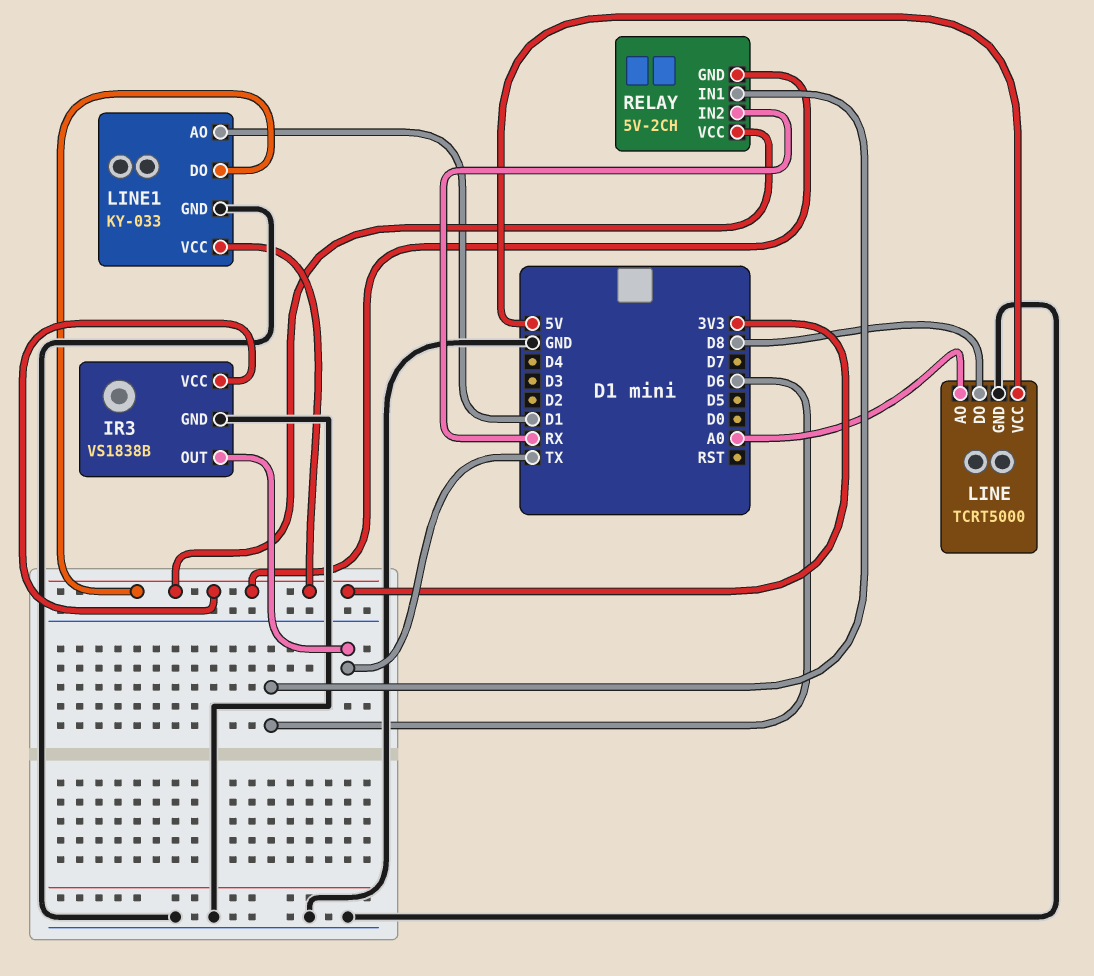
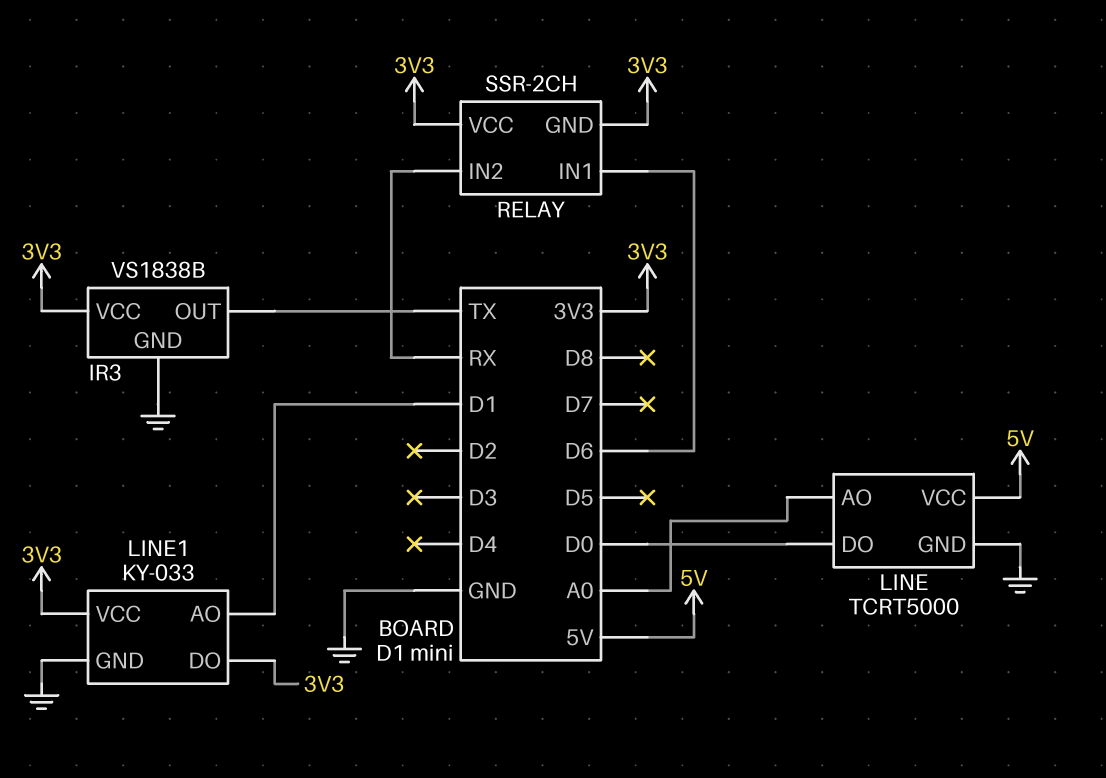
LINE pin DO: D8 -> D0
RELAY: 5V-2CH -> SSR-2CH

